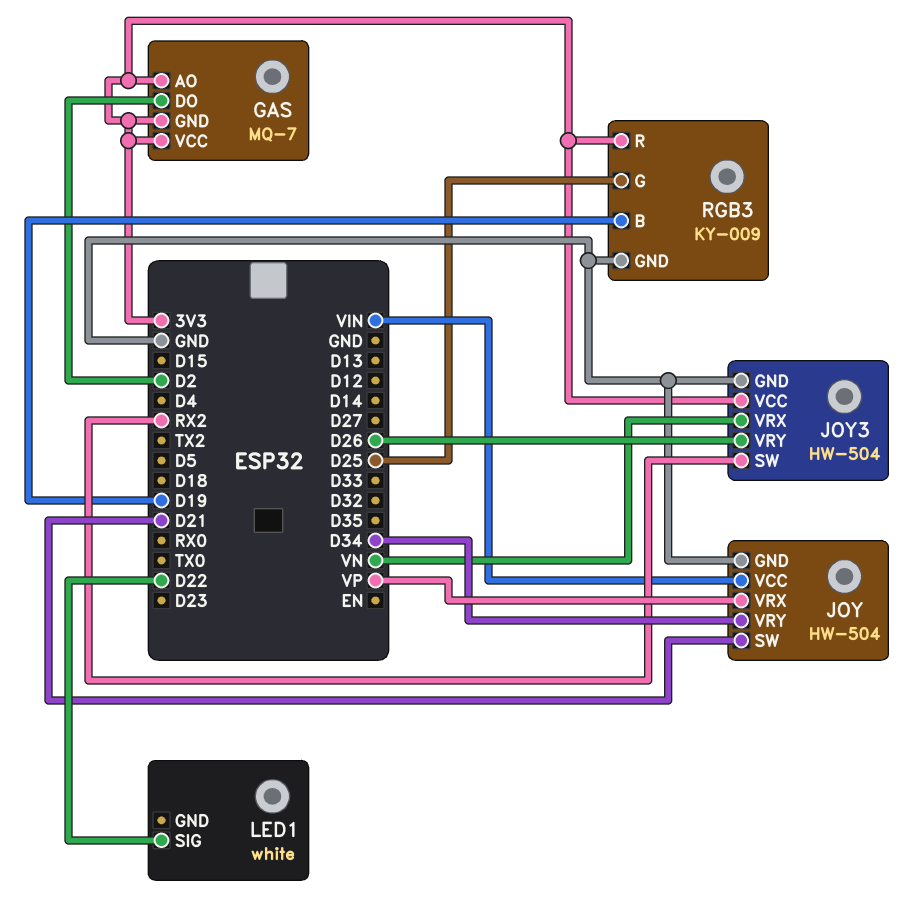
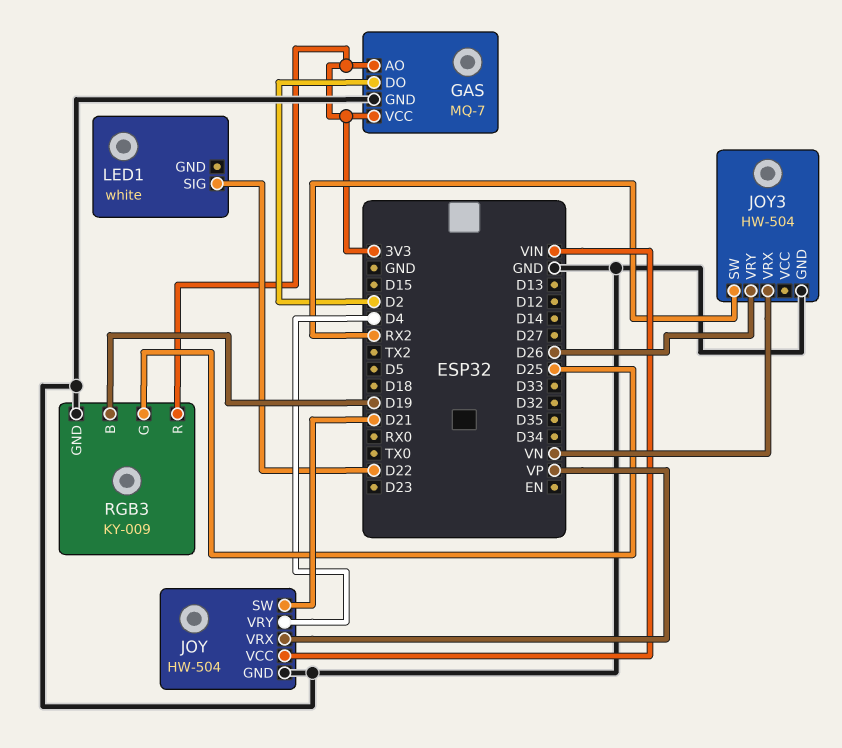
GAS pin GND: 3V3 -> GND
JOY pin VRY: D34 -> D4
JOY3 pin VCC: 3V3 -> none

